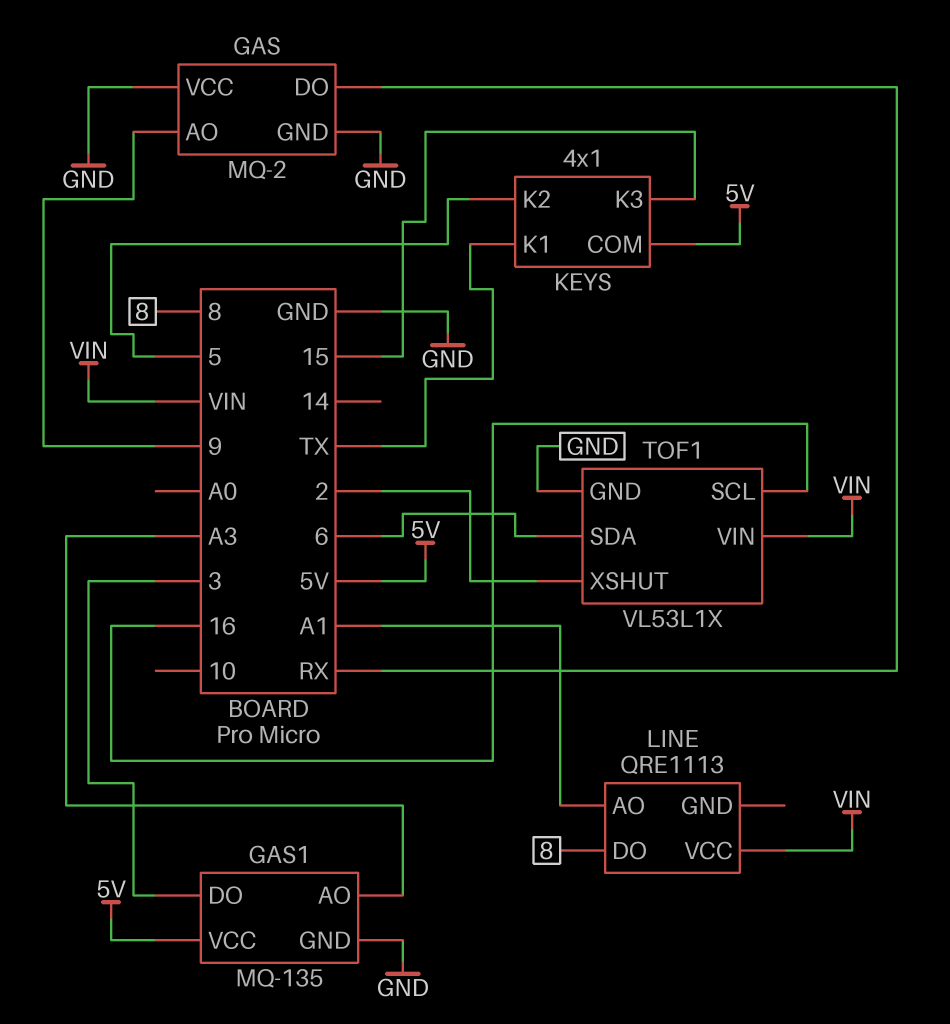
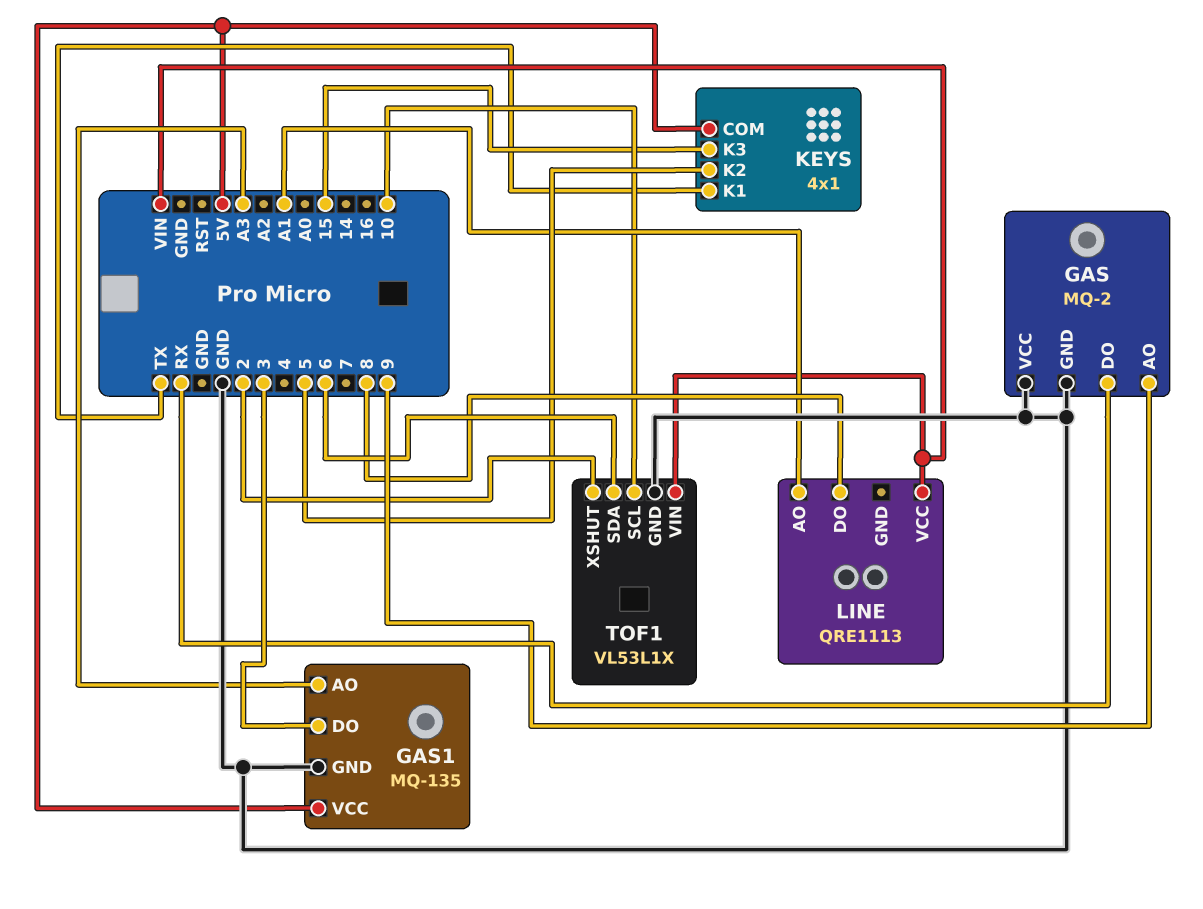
TOF1 pin SCL: 16 -> 10

